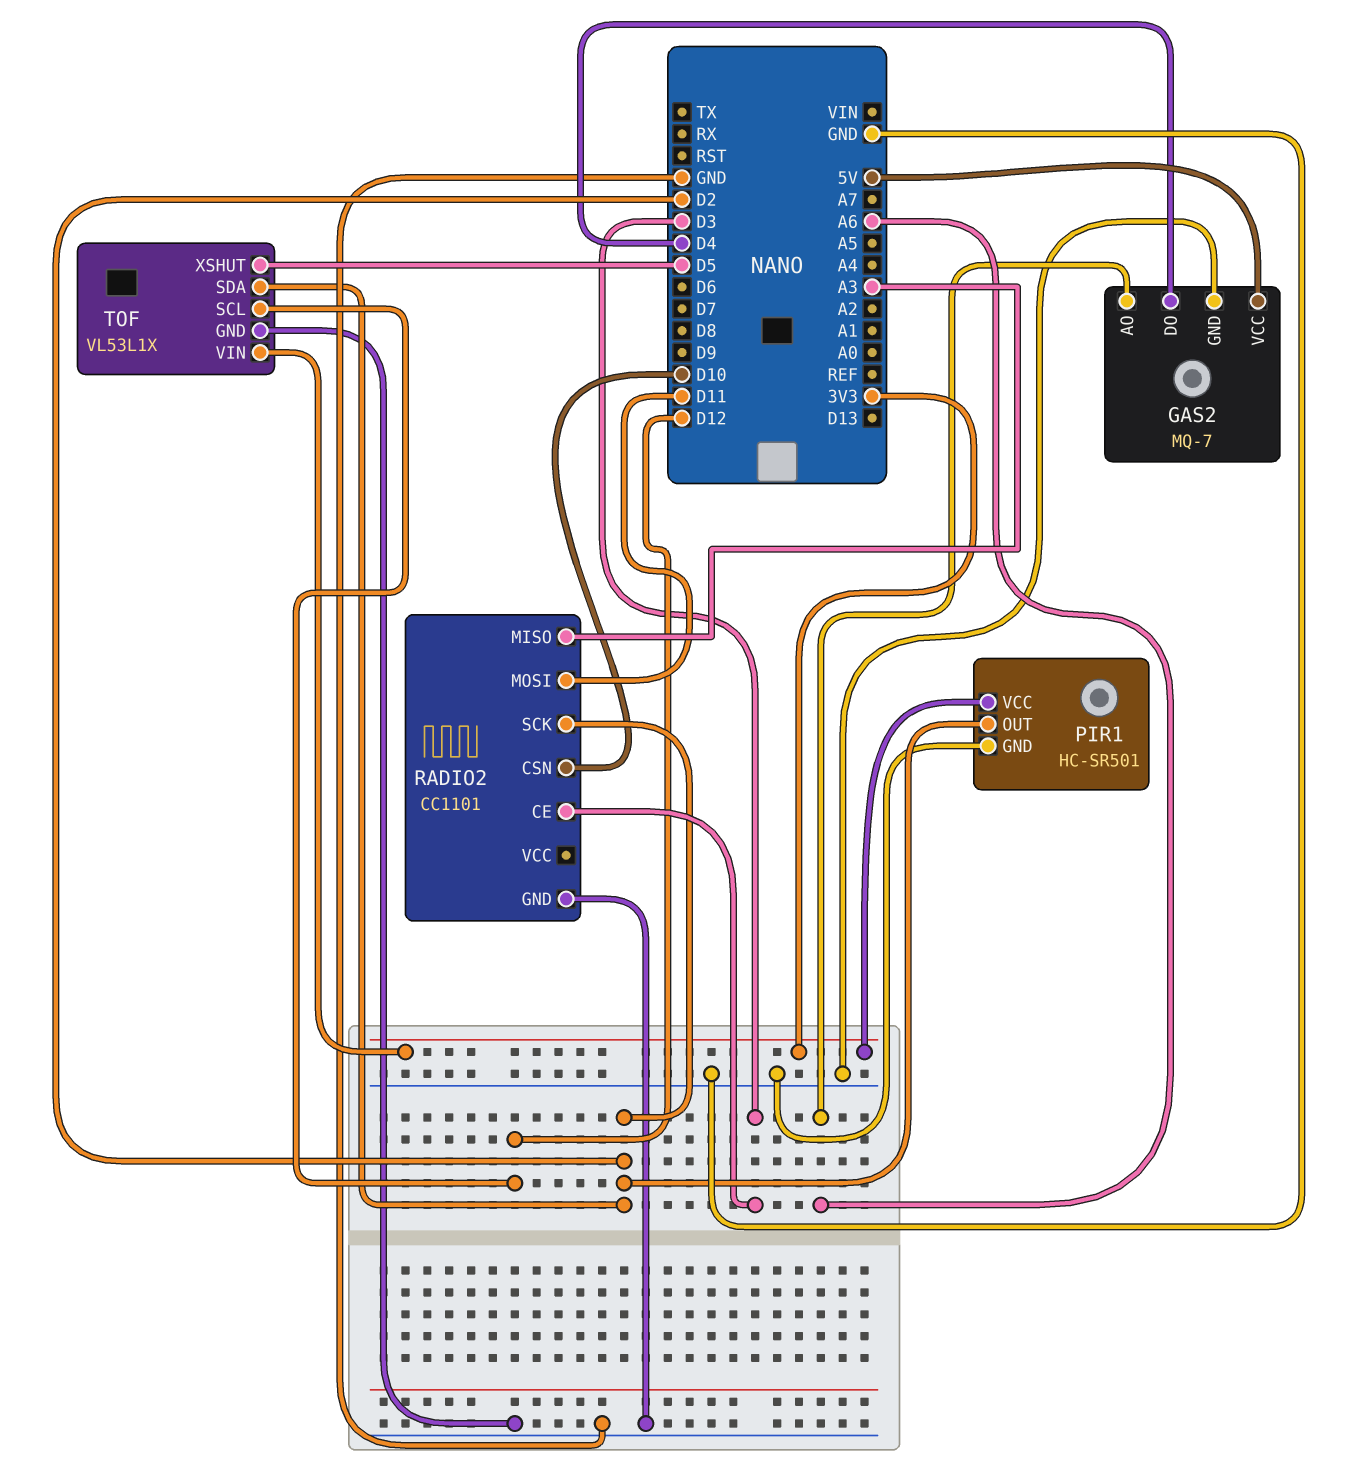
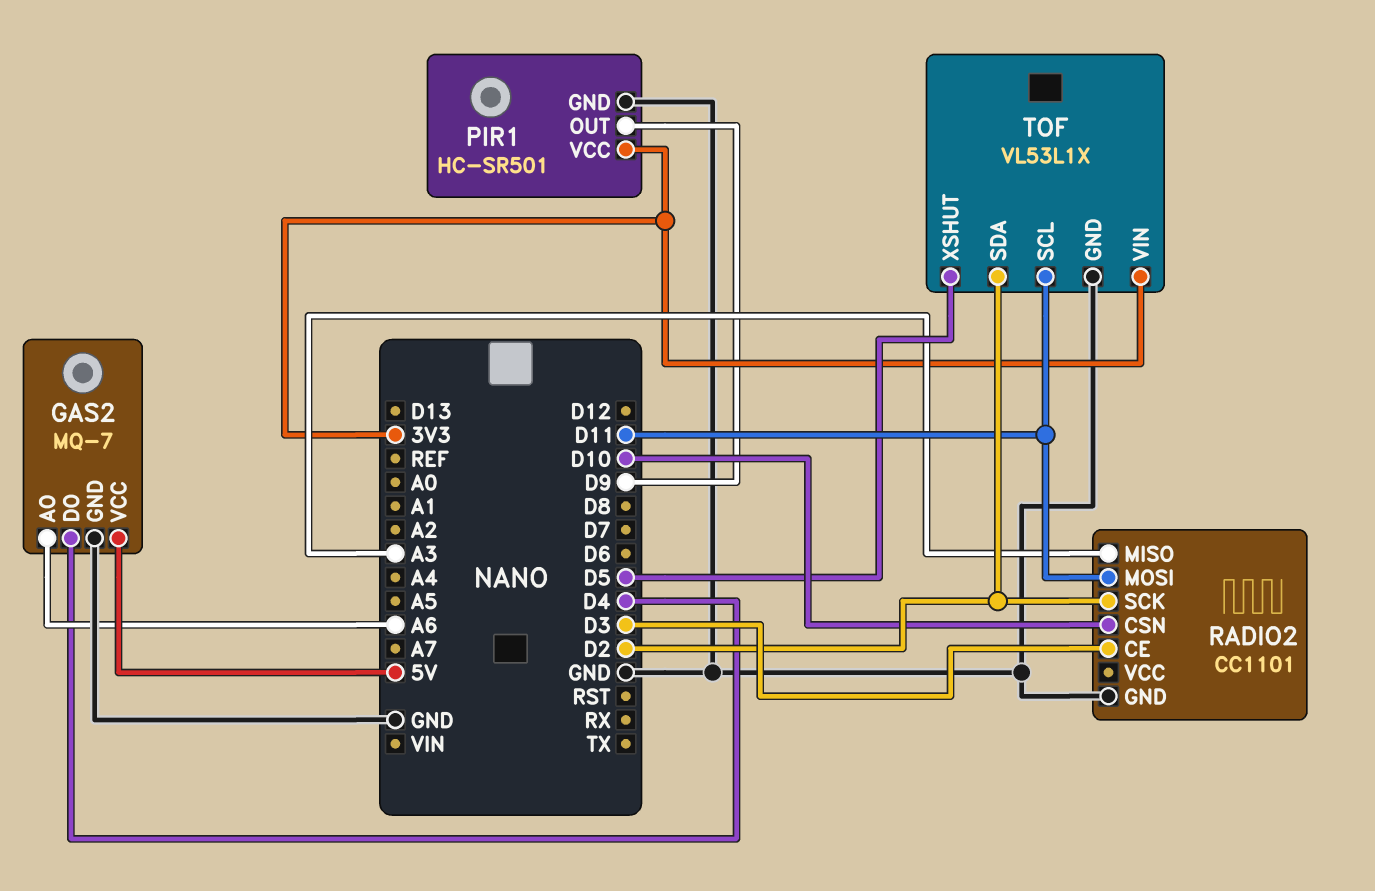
PIR1 pin OUT: D2 -> D9
TOF pin SCL: D12 -> D11

